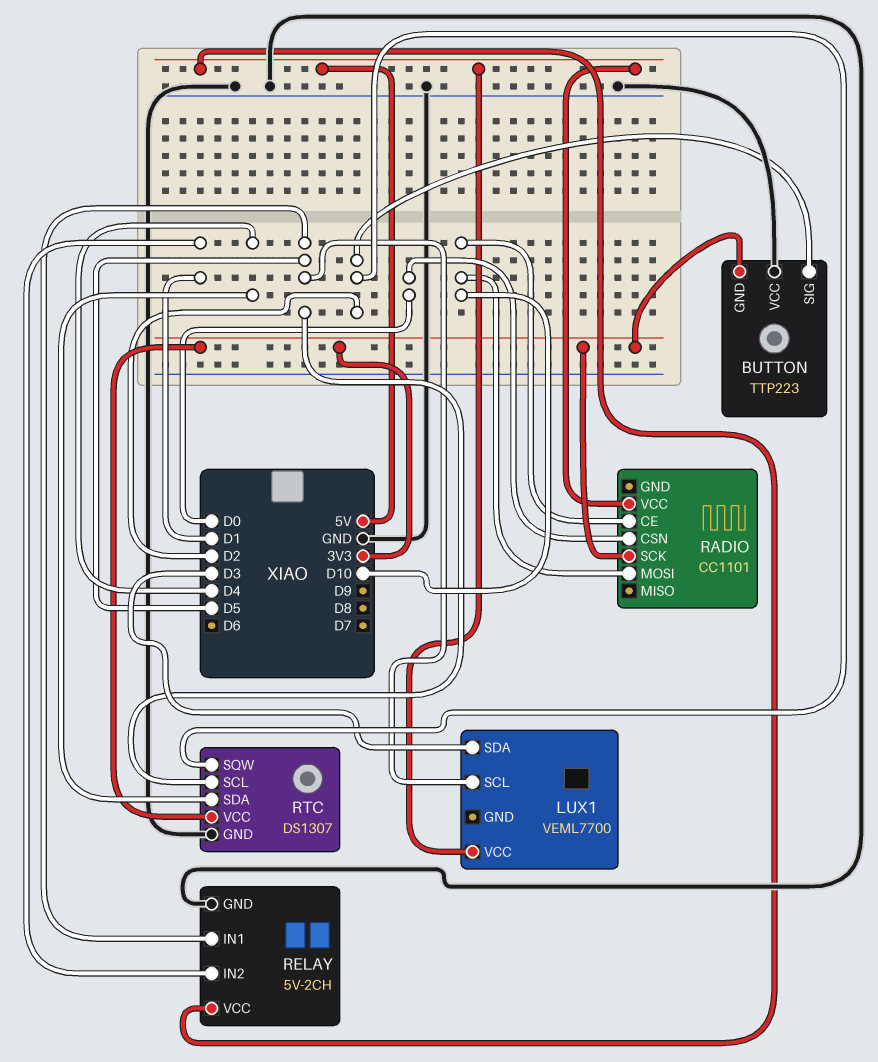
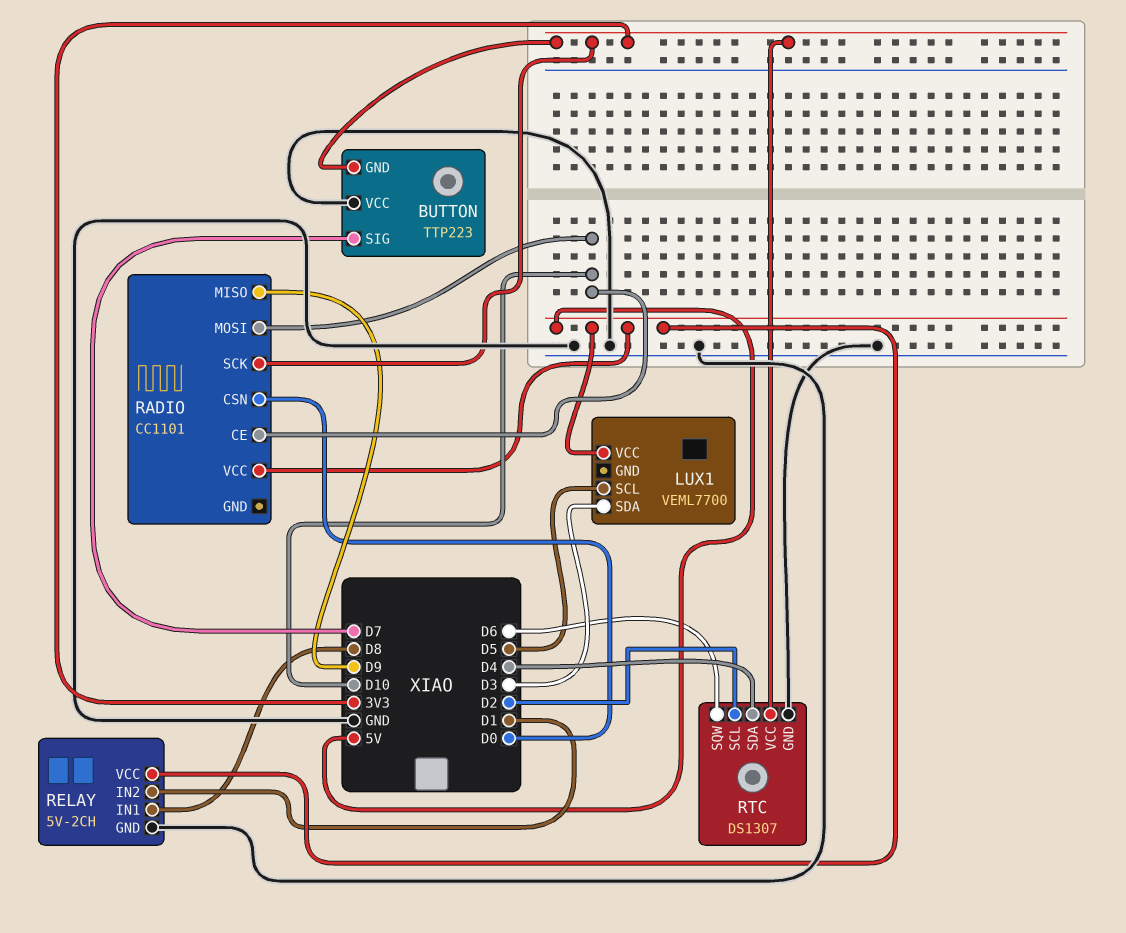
BUTTON pin SIG: D2 -> D7
RADIO pin MISO: none -> D9
RELAY pin IN1: D5 -> D8
RTC pin SCL: D5 -> D2
RTC pin SQW: D2 -> D6

